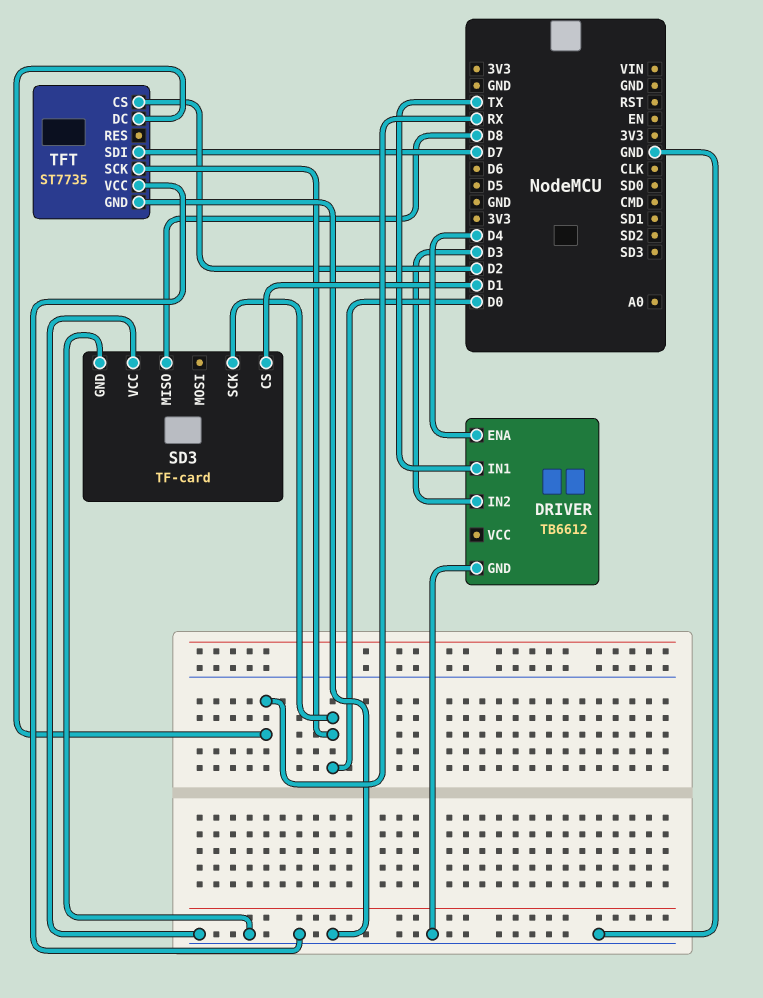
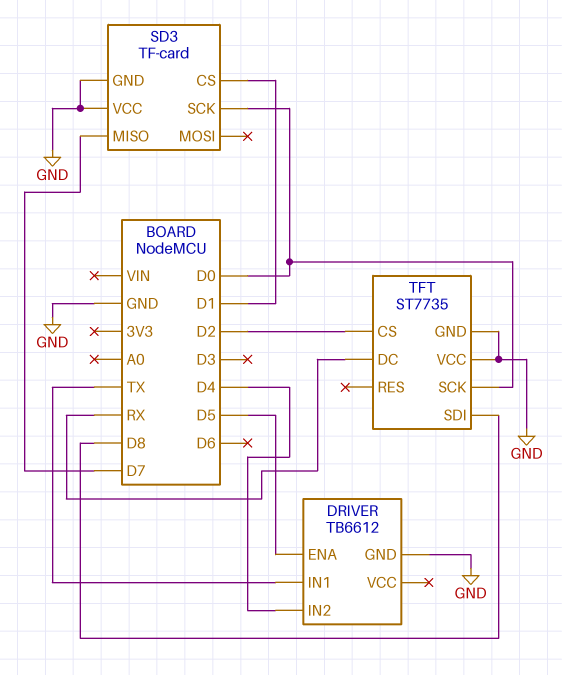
DRIVER pin ENA: D4 -> D5
DRIVER pin IN2: D3 -> D4
SD3 pin MISO: D8 -> D7
TFT pin SDI: D7 -> D8

